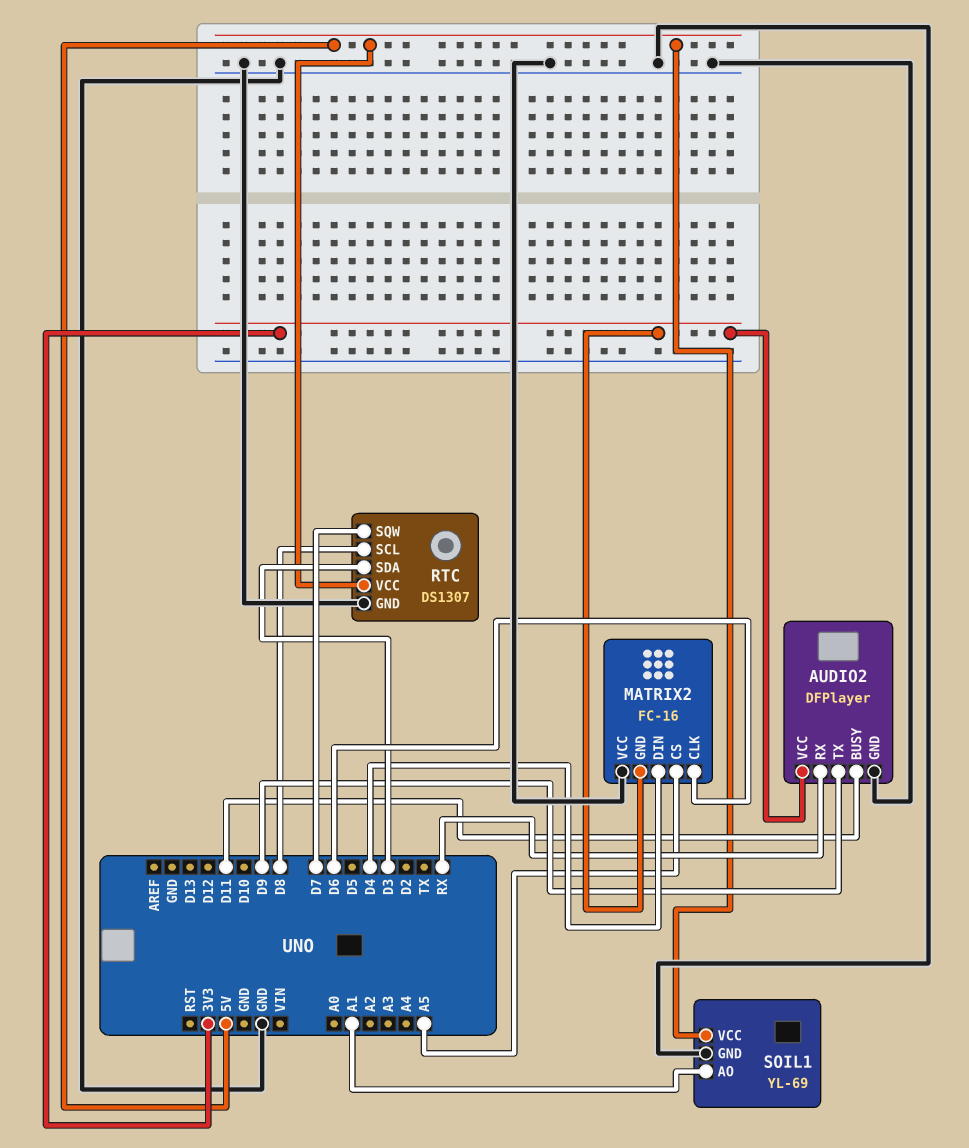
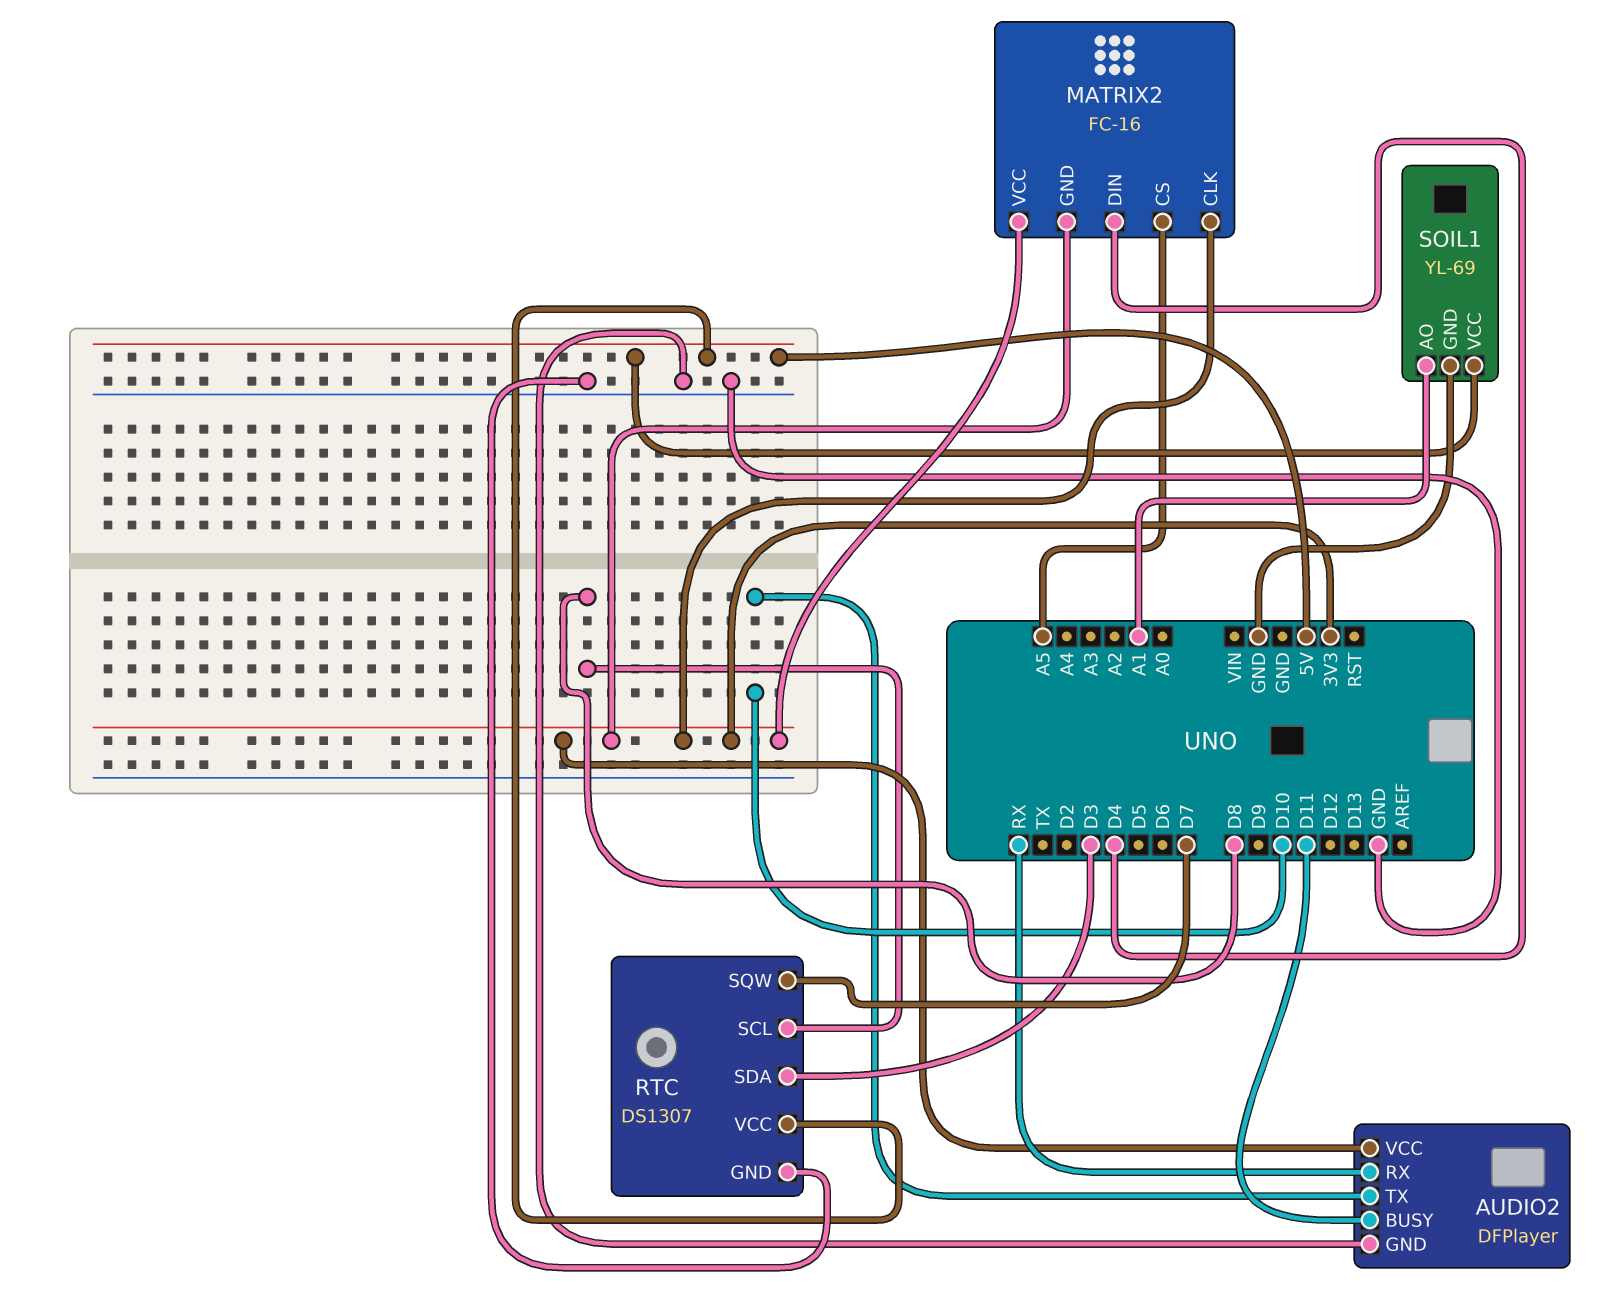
AUDIO2 pin TX: D9 -> D10
MATRIX2 pin CLK: D6 -> 3V3
MATRIX2 pin VCC: GND -> 3V3

